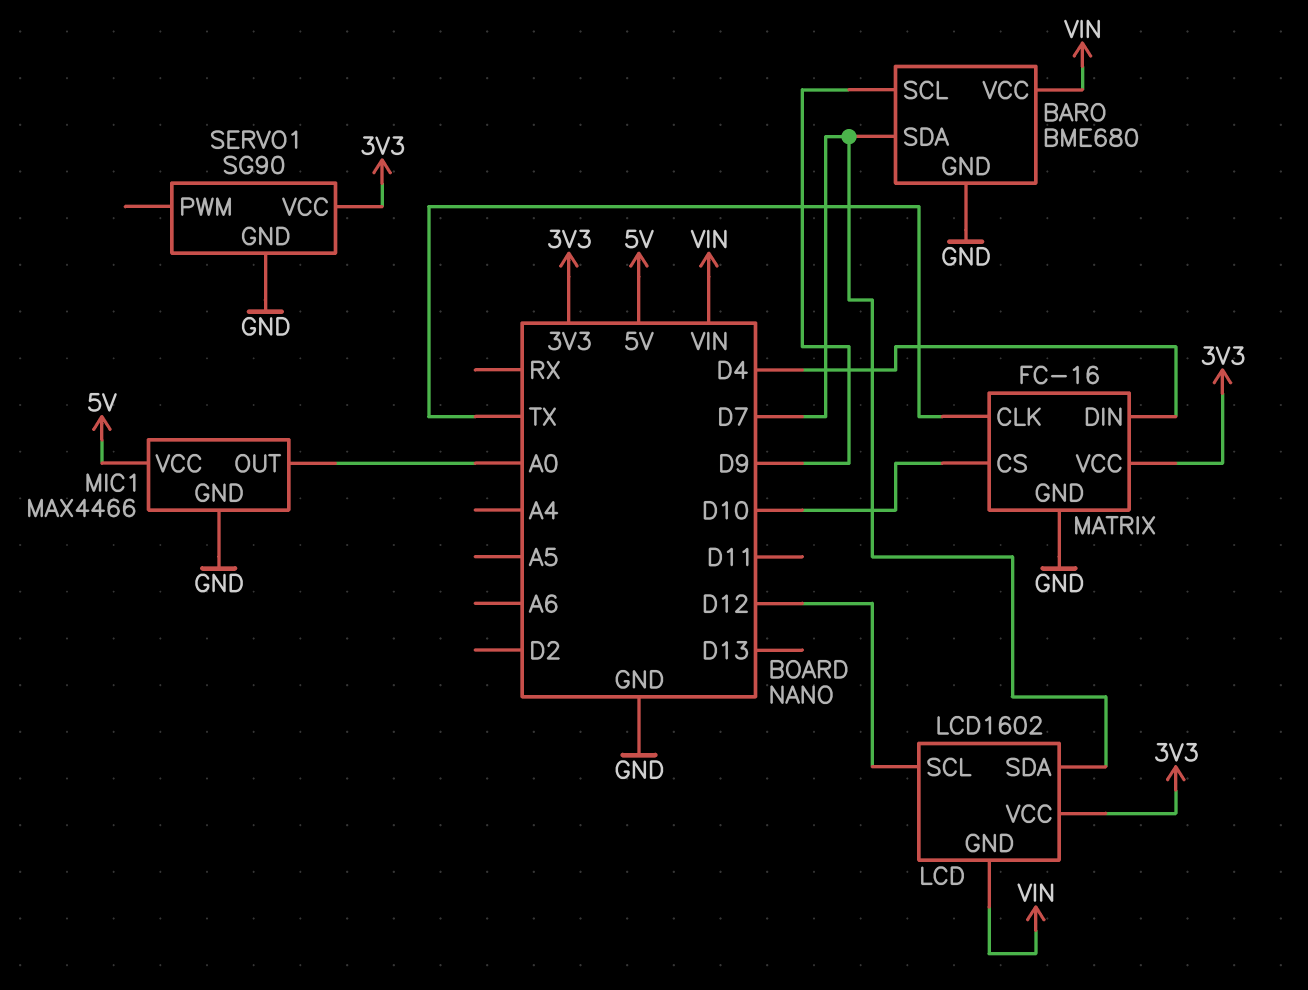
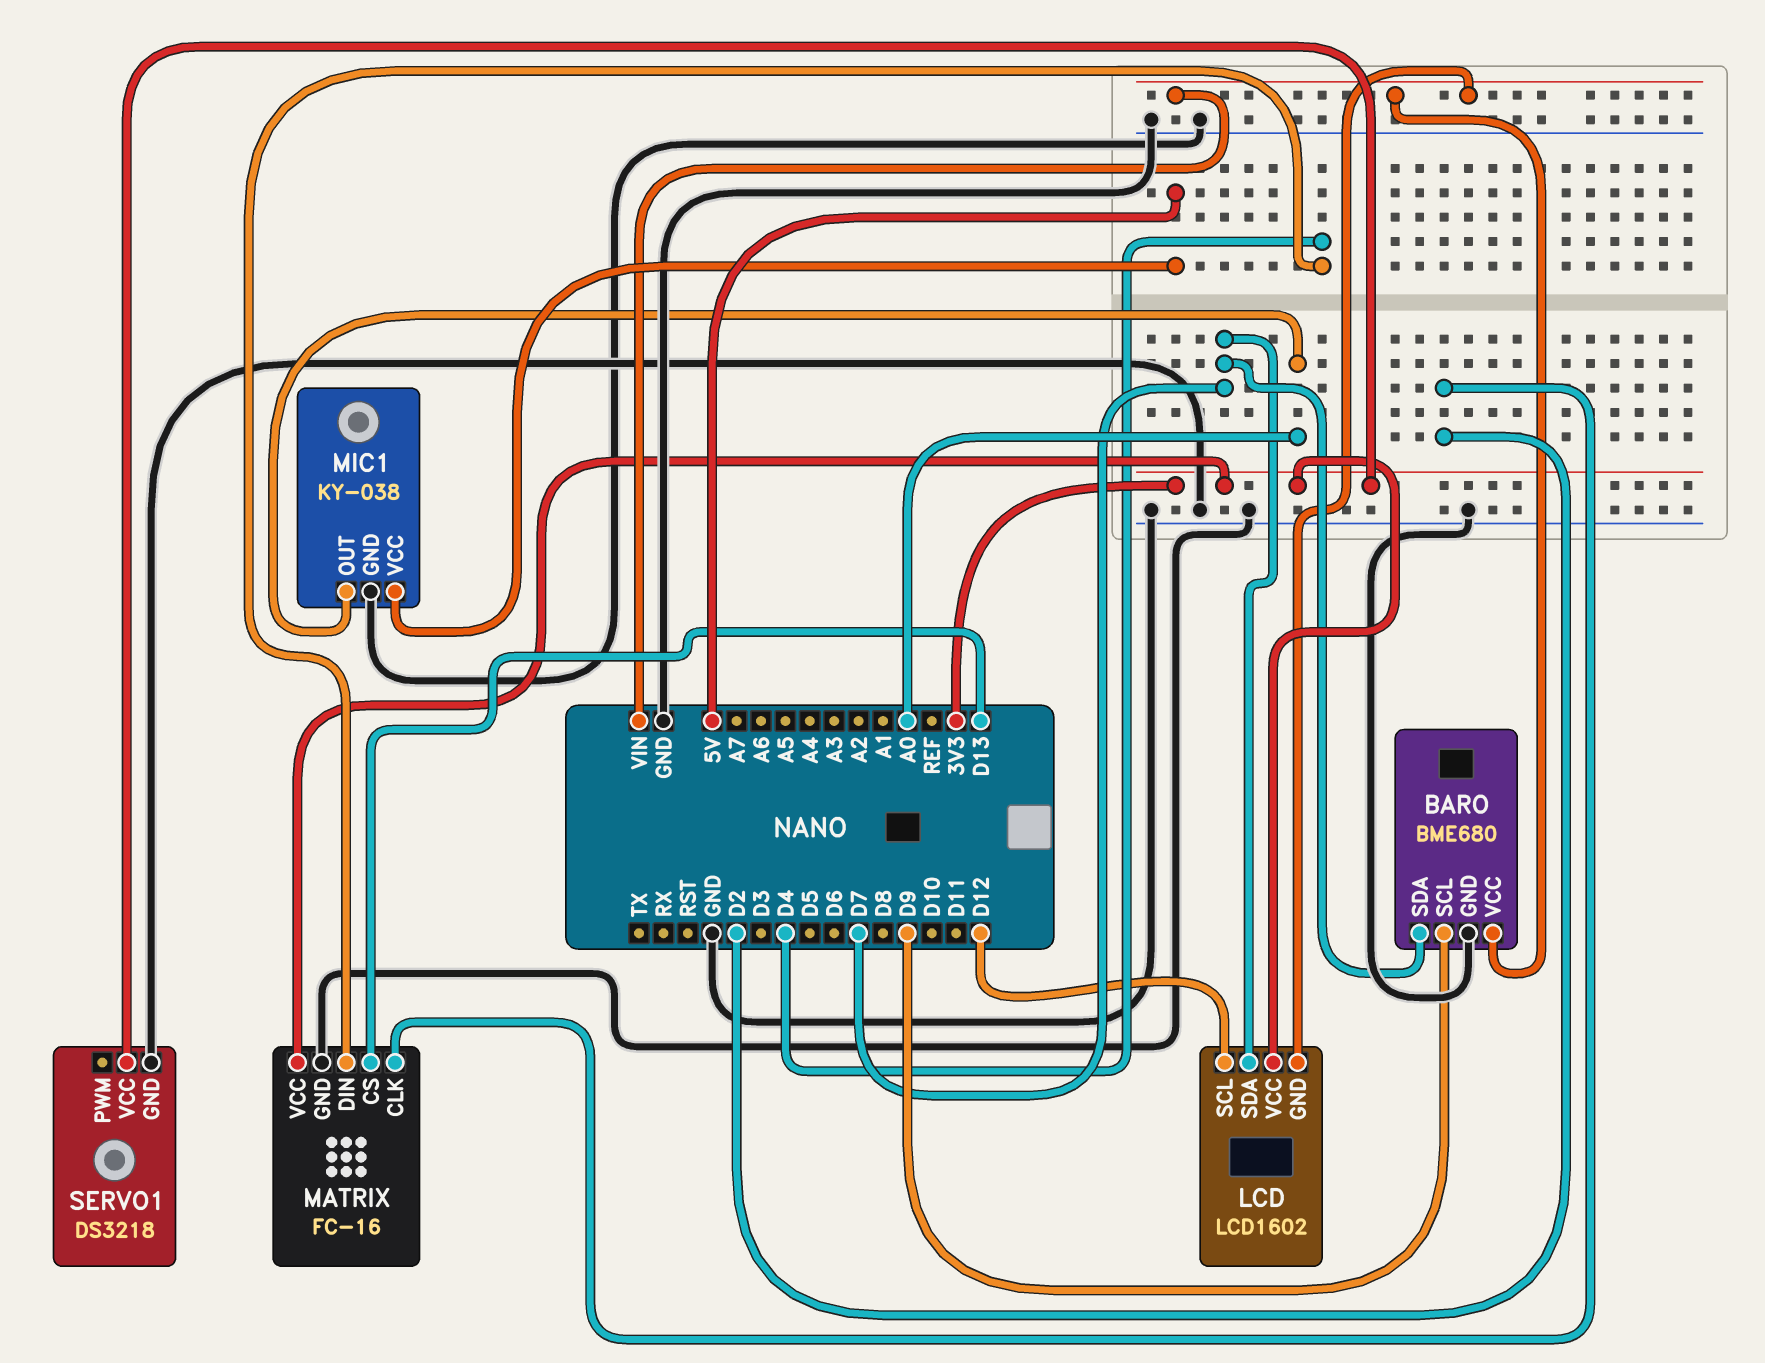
MATRIX pin CLK: TX -> D2
MATRIX pin CS: D10 -> D13
MIC1: MAX4466 -> KY-038
SERVO1: SG90 -> DS3218

